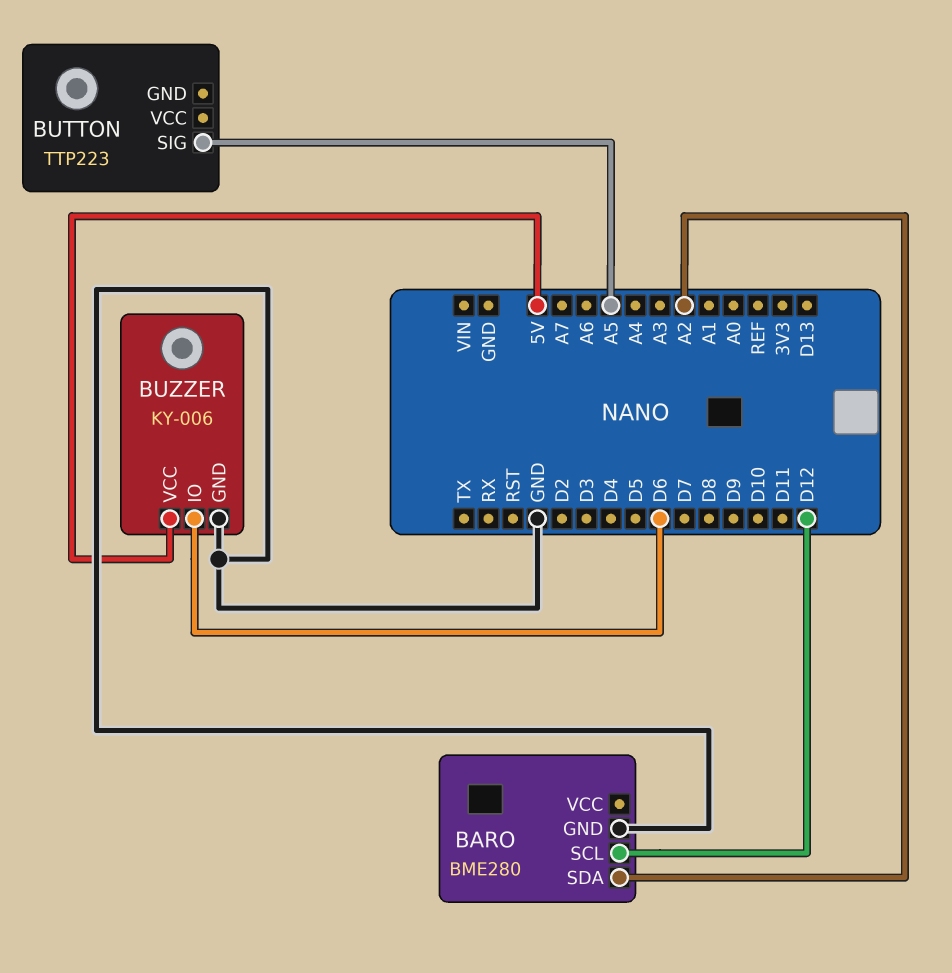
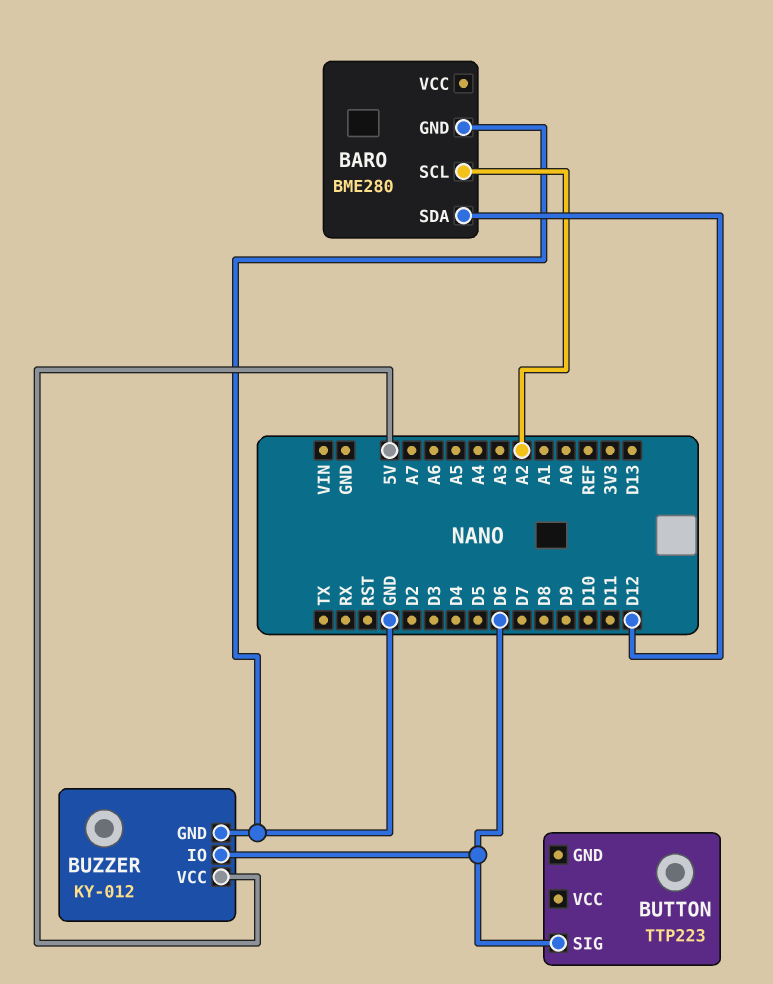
BARO pin SCL: D12 -> A2
BARO pin SDA: A2 -> D12
BUTTON pin SIG: A5 -> D6
BUZZER: KY-006 -> KY-012

